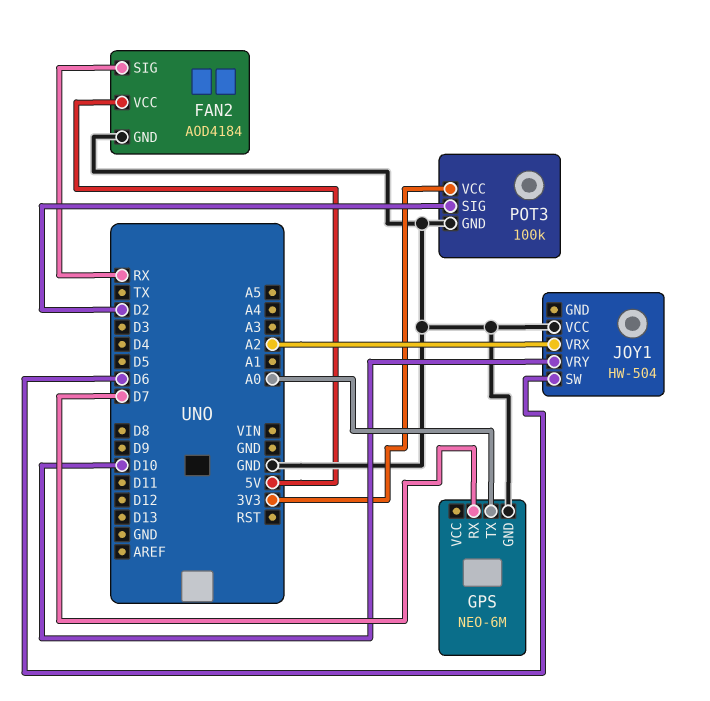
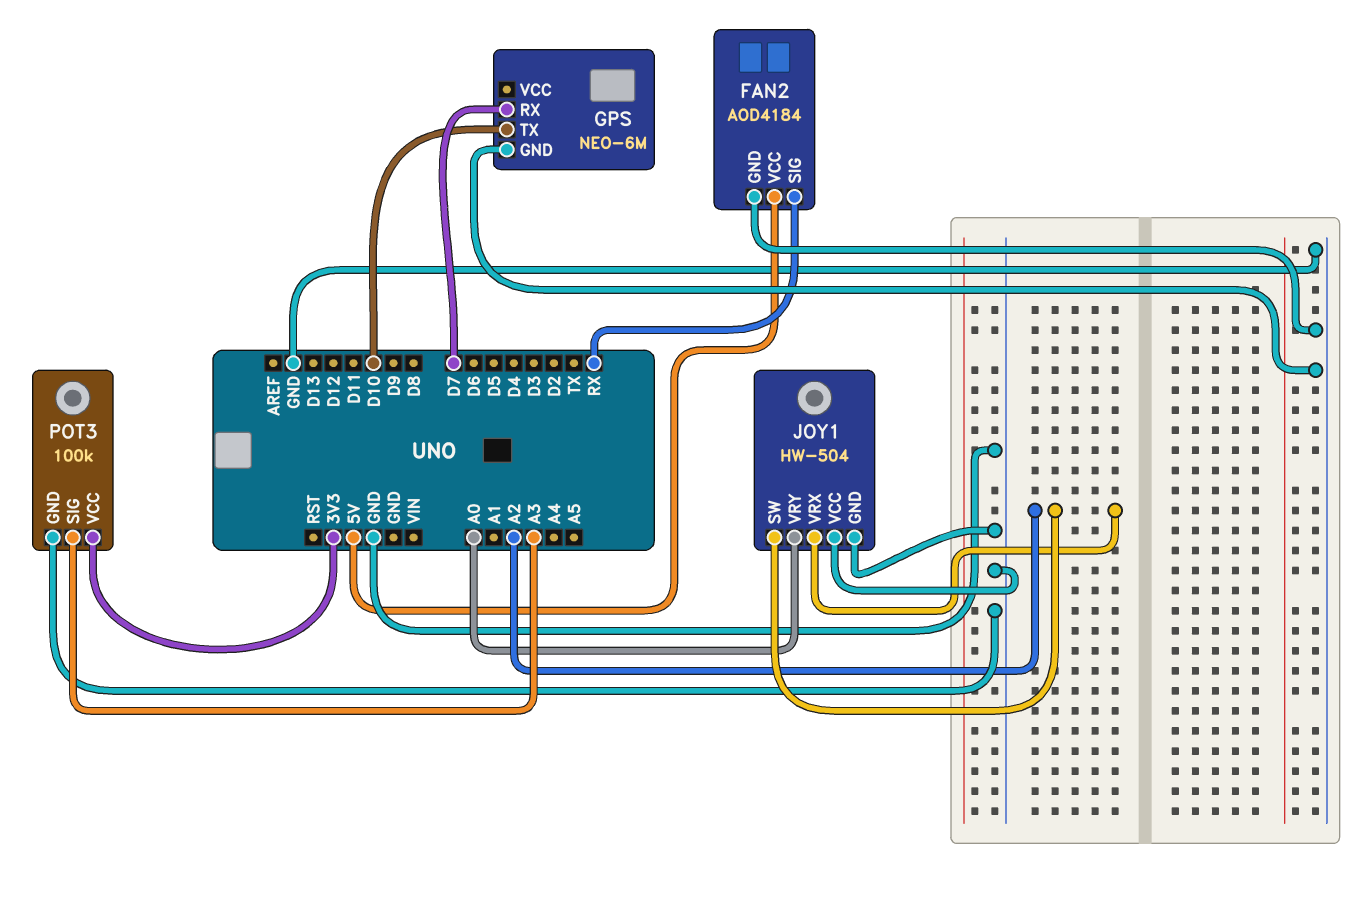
GPS pin TX: A0 -> D10
JOY1 pin GND: none -> GND
JOY1 pin SW: D6 -> A2
JOY1 pin VRY: D10 -> A0
POT3 pin SIG: D2 -> A3

